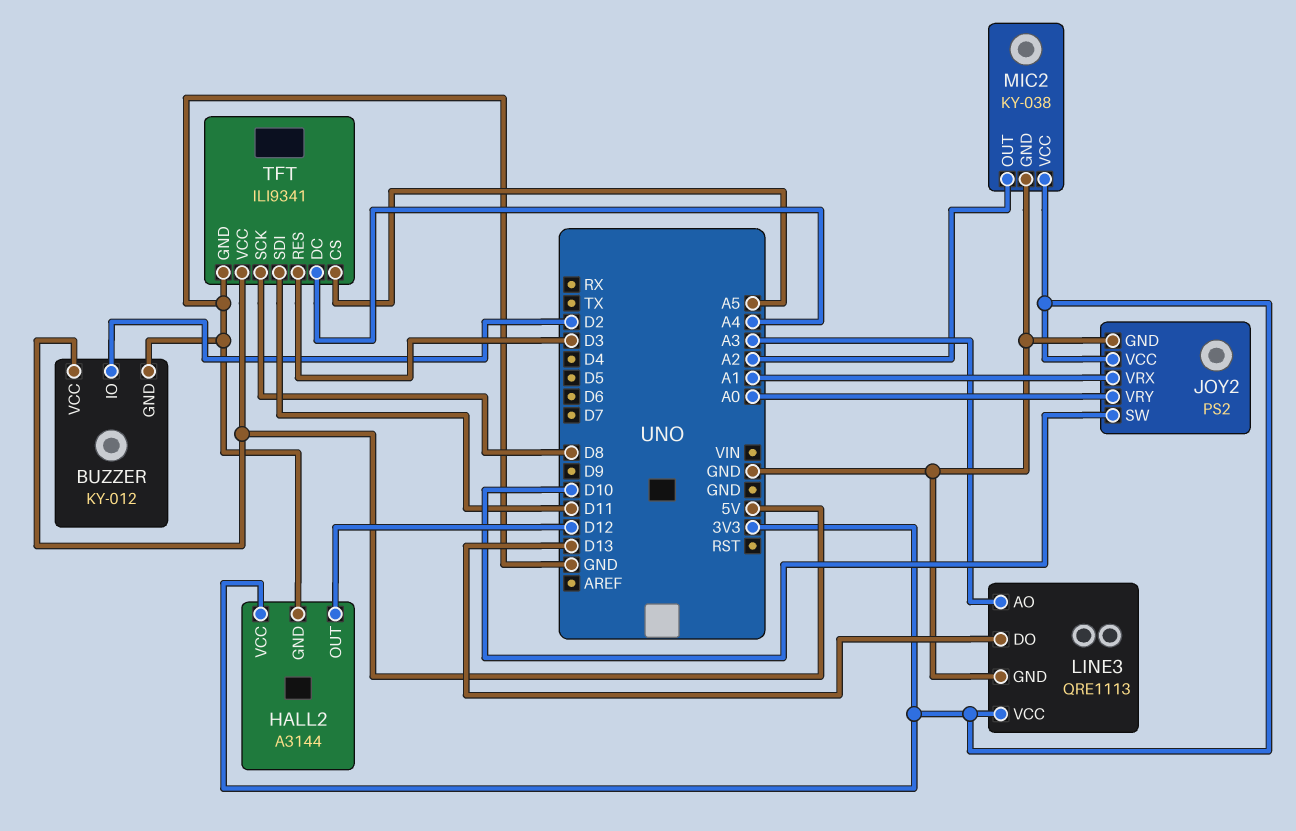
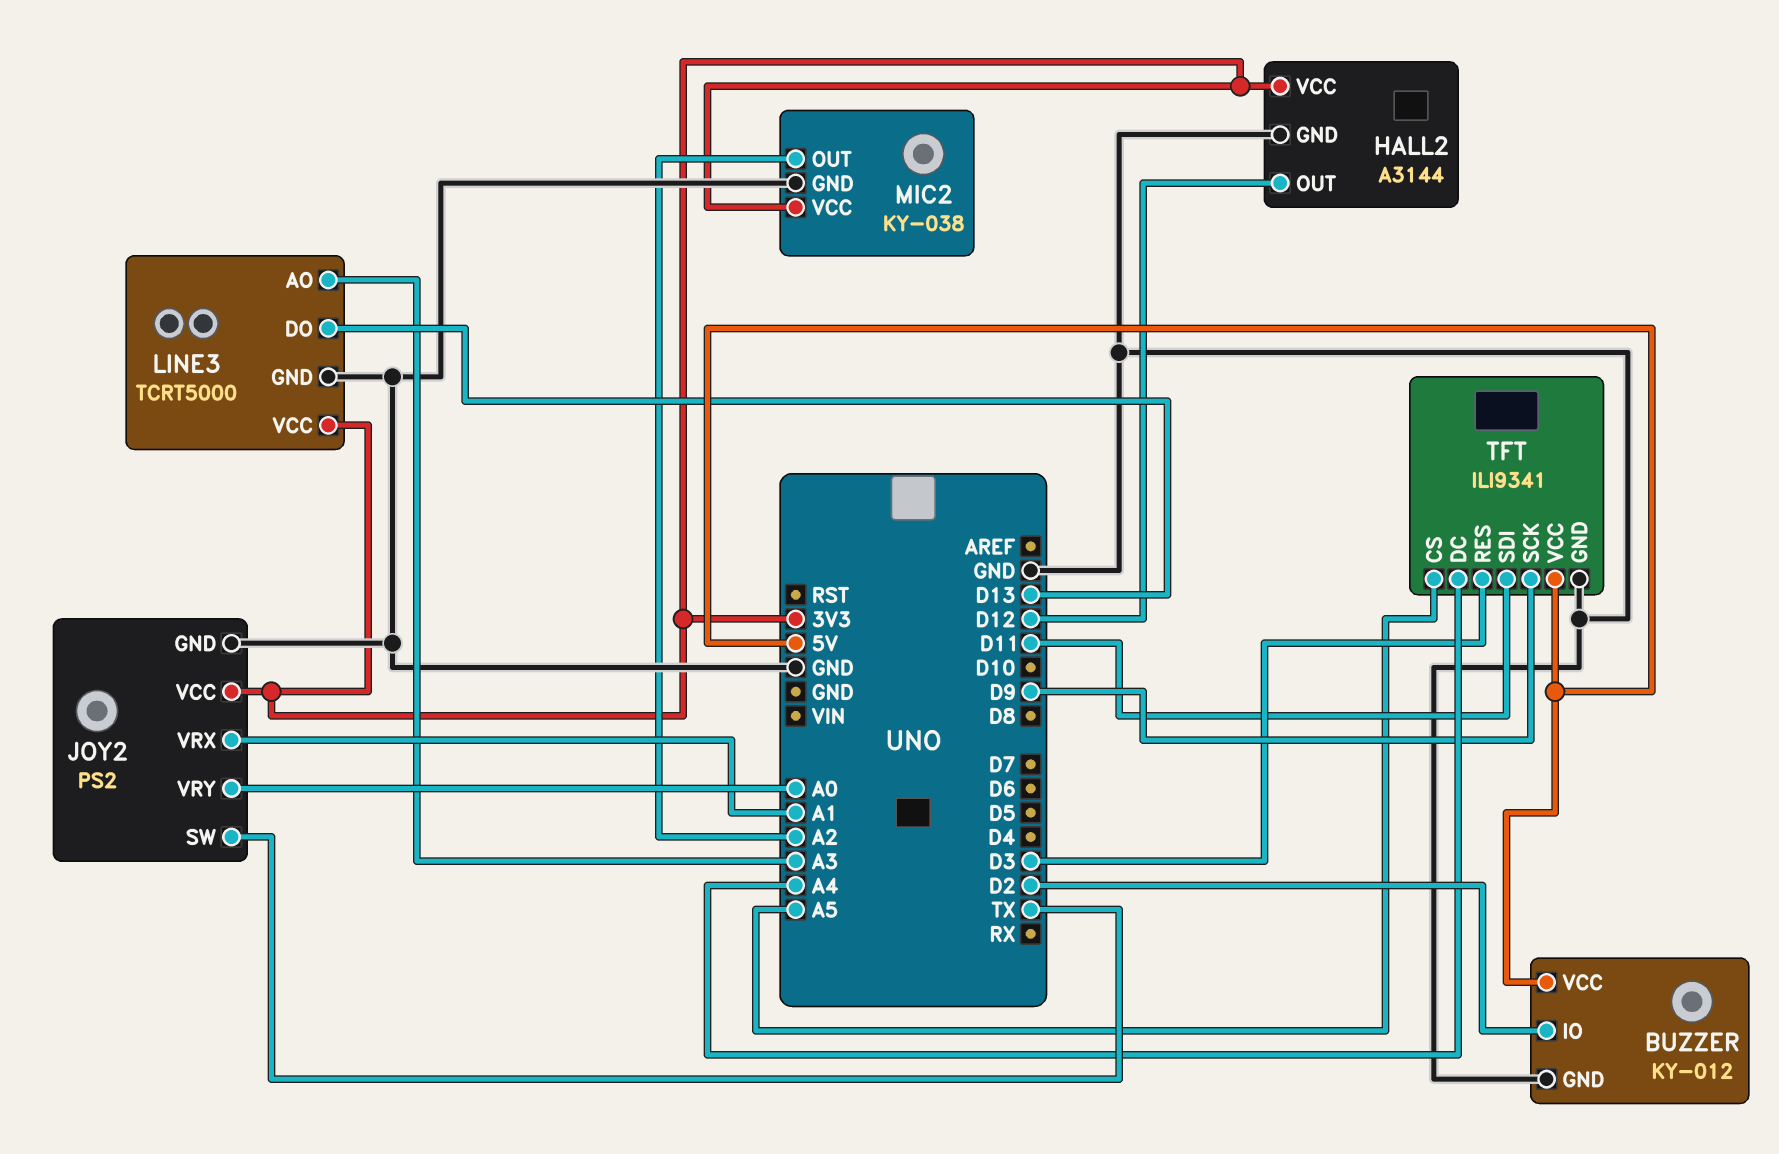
JOY2 pin SW: D10 -> TX
LINE3: QRE1113 -> TCRT5000
TFT pin SCK: D8 -> D9

